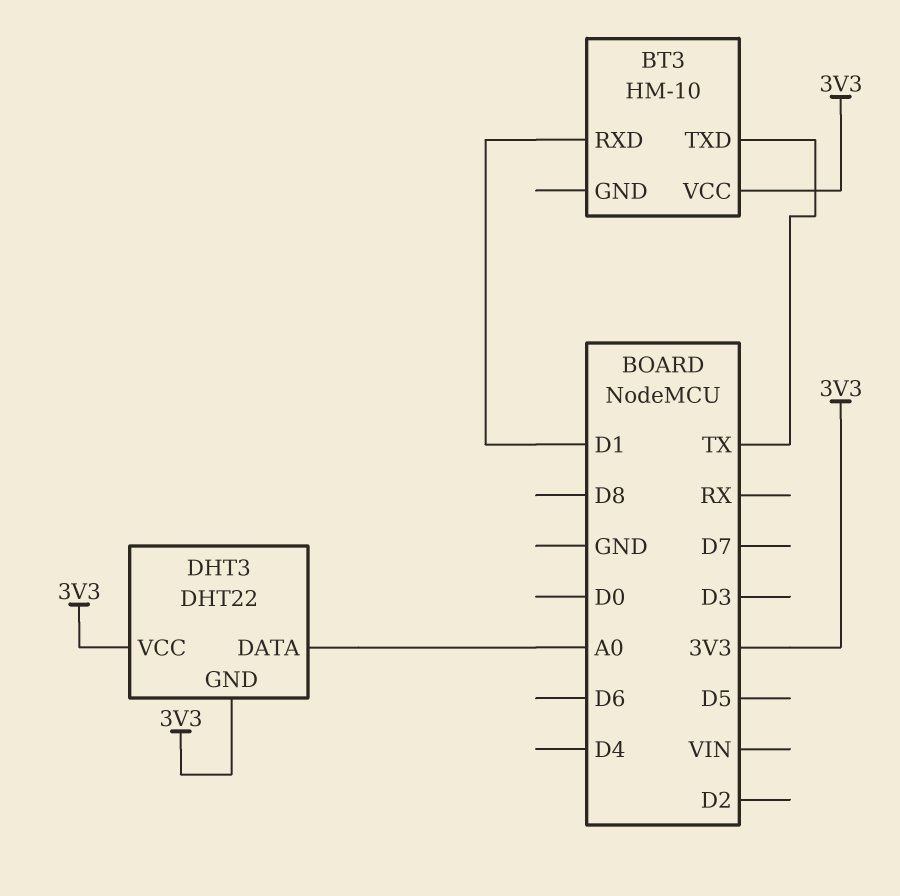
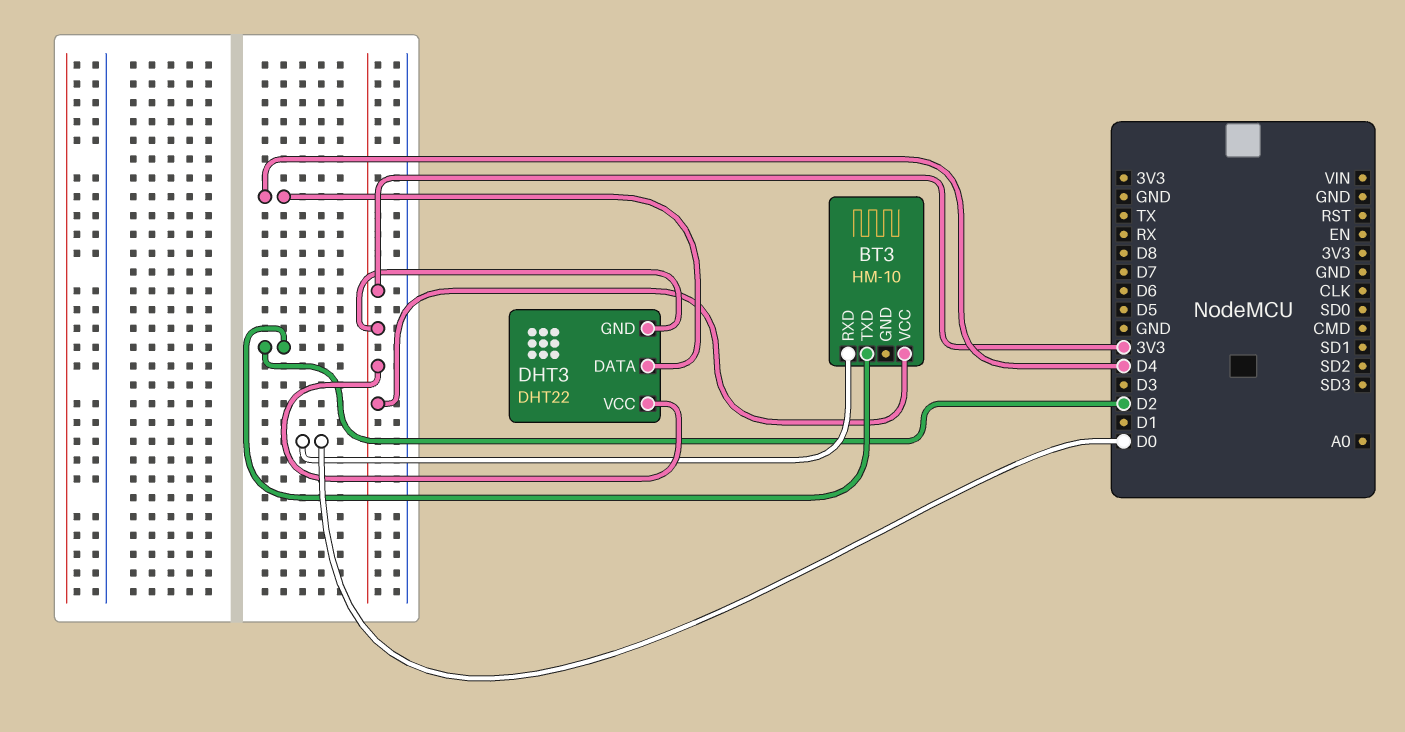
BT3 pin RXD: D1 -> D0
BT3 pin TXD: TX -> D2
DHT3 pin DATA: A0 -> D4

